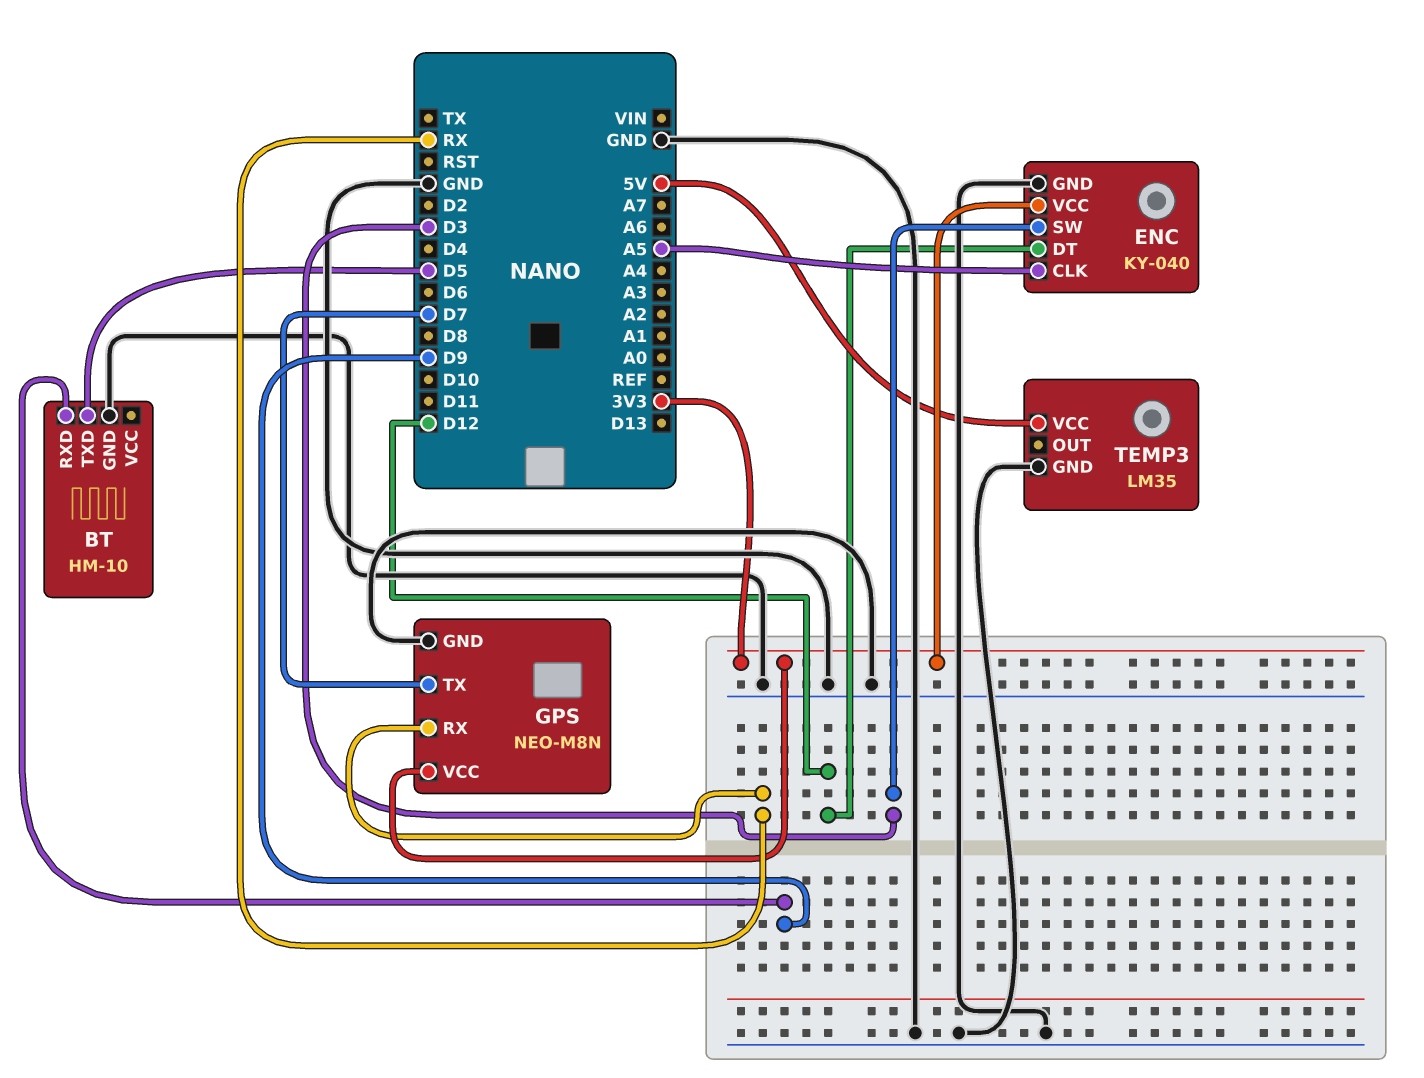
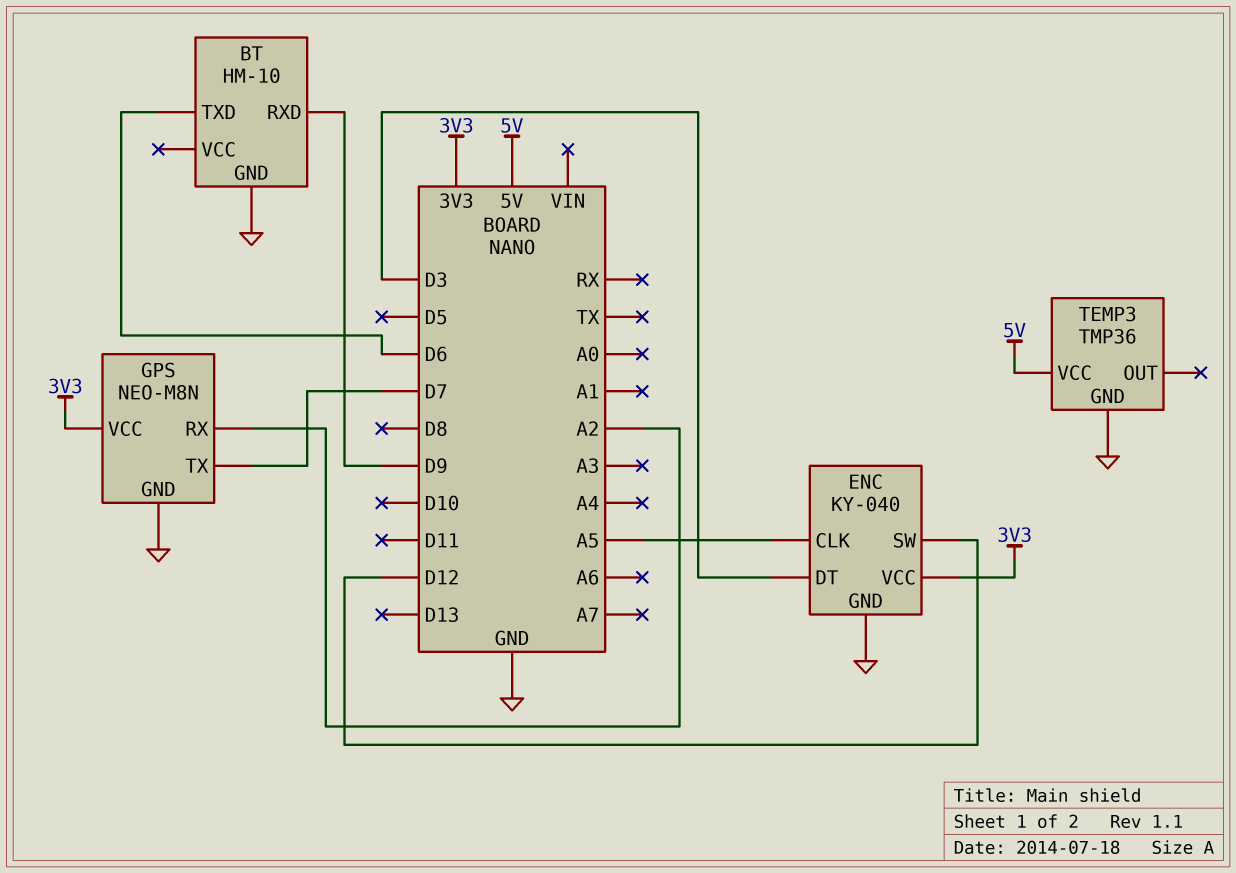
BT pin TXD: D5 -> D6
ENC pin DT: D12 -> D3
ENC pin SW: D3 -> D12
GPS pin RX: RX -> A2
TEMP3: LM35 -> TMP36

